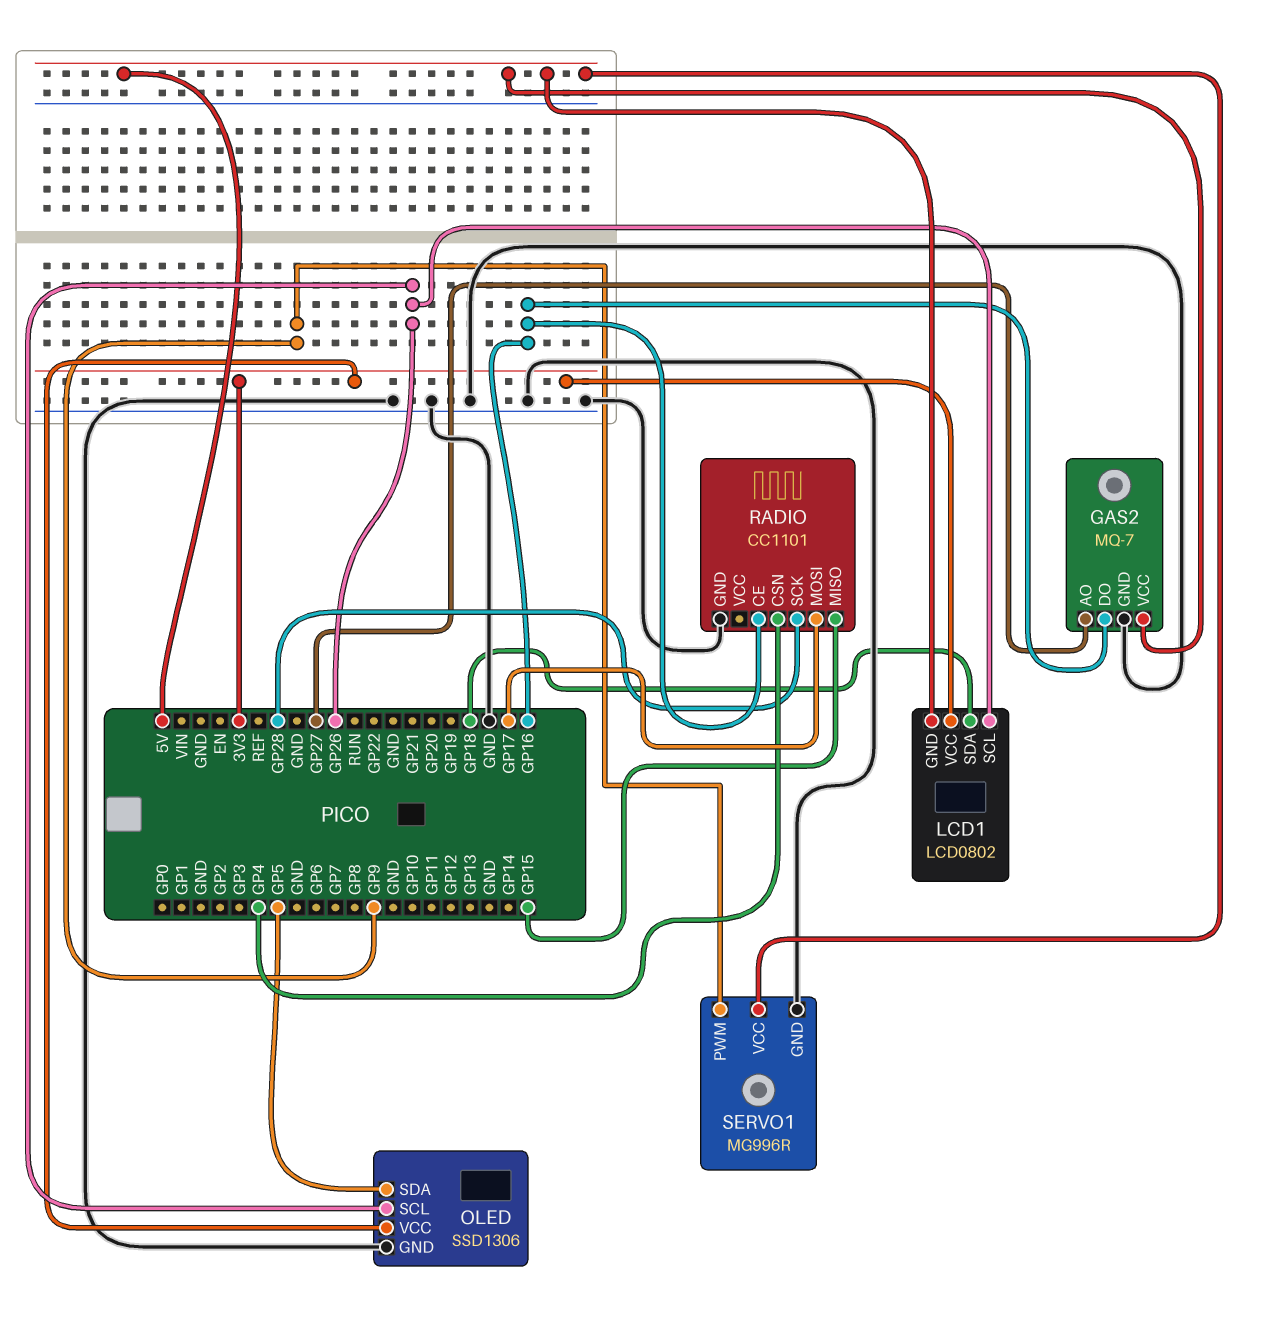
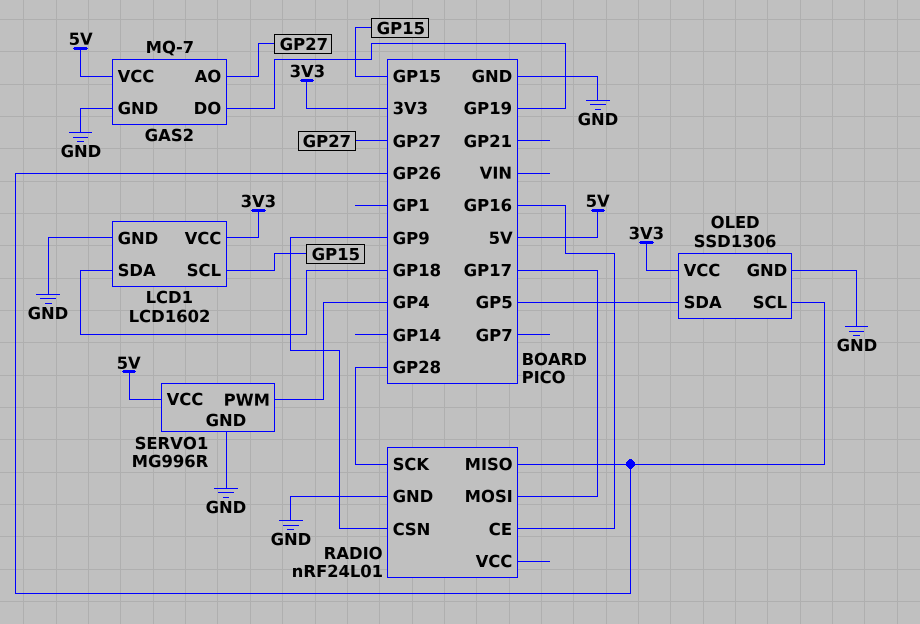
GAS2 pin DO: GP16 -> GP19
LCD1: LCD0802 -> LCD1602
LCD1 pin GND: 5V -> GND
LCD1 pin SCL: GP26 -> GP15
RADIO: CC1101 -> nRF24L01
RADIO pin CSN: GP4 -> GP9
RADIO pin MISO: GP15 -> GP26
SERVO1 pin PWM: GP9 -> GP4

